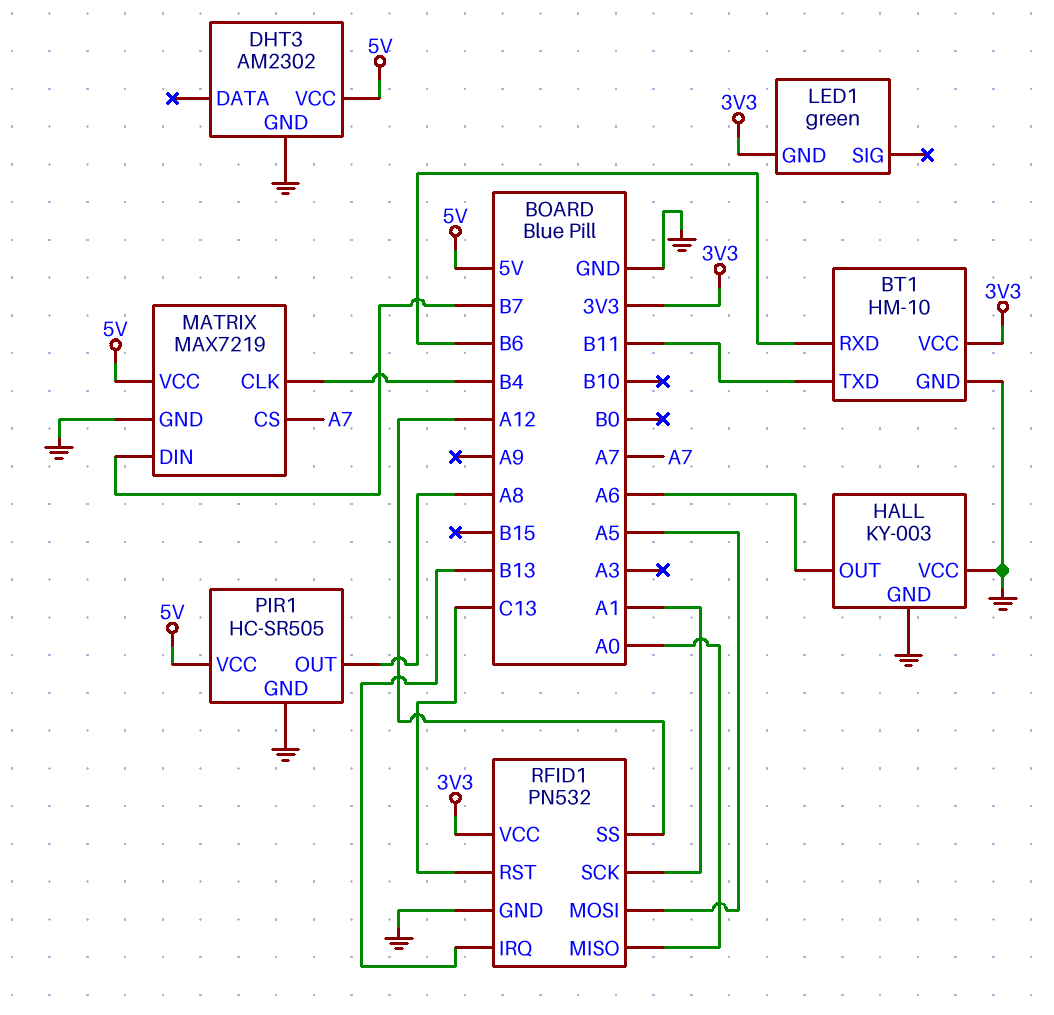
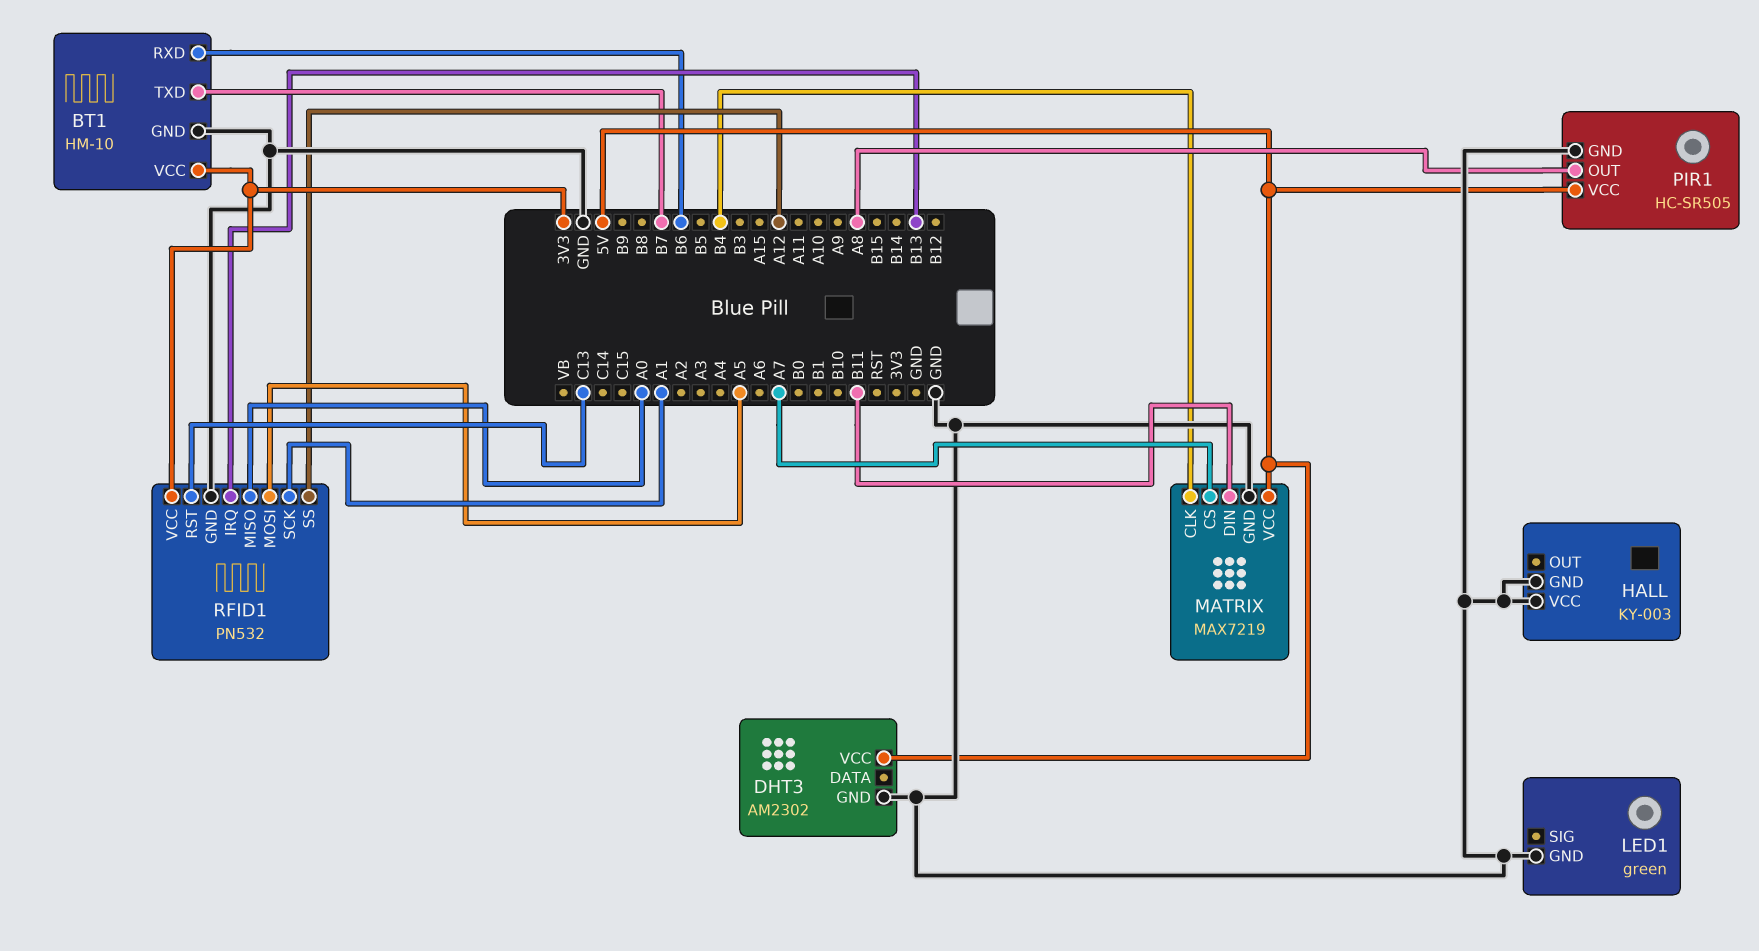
BT1 pin TXD: B11 -> B7
HALL pin OUT: A6 -> none
LED1 pin GND: 3V3 -> GND
MATRIX pin DIN: B7 -> B11

